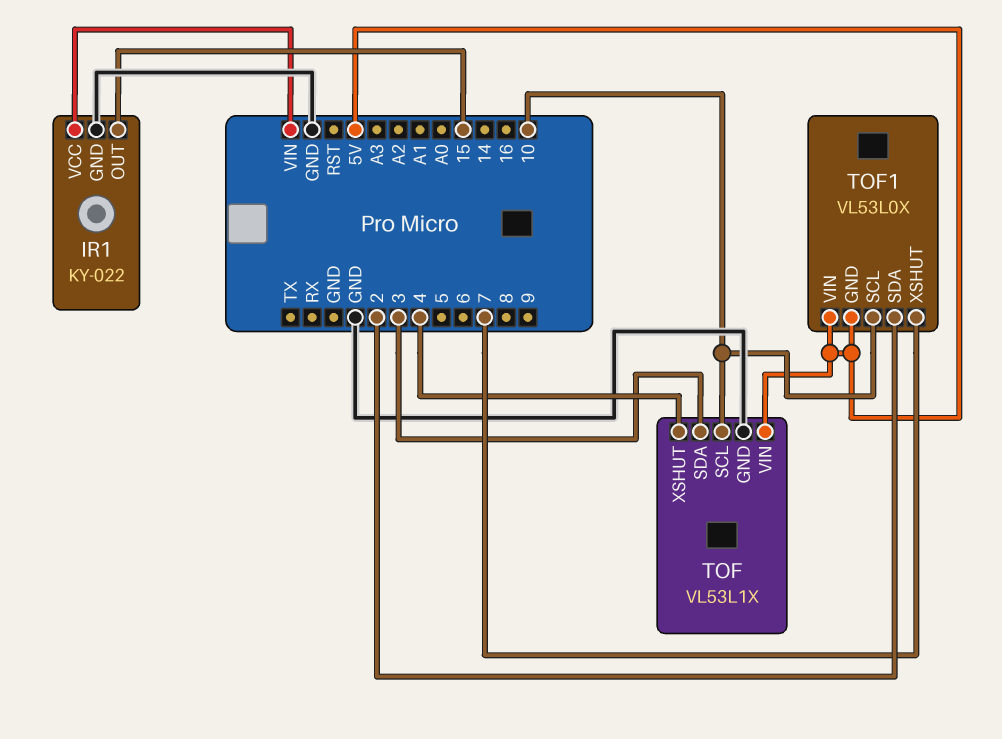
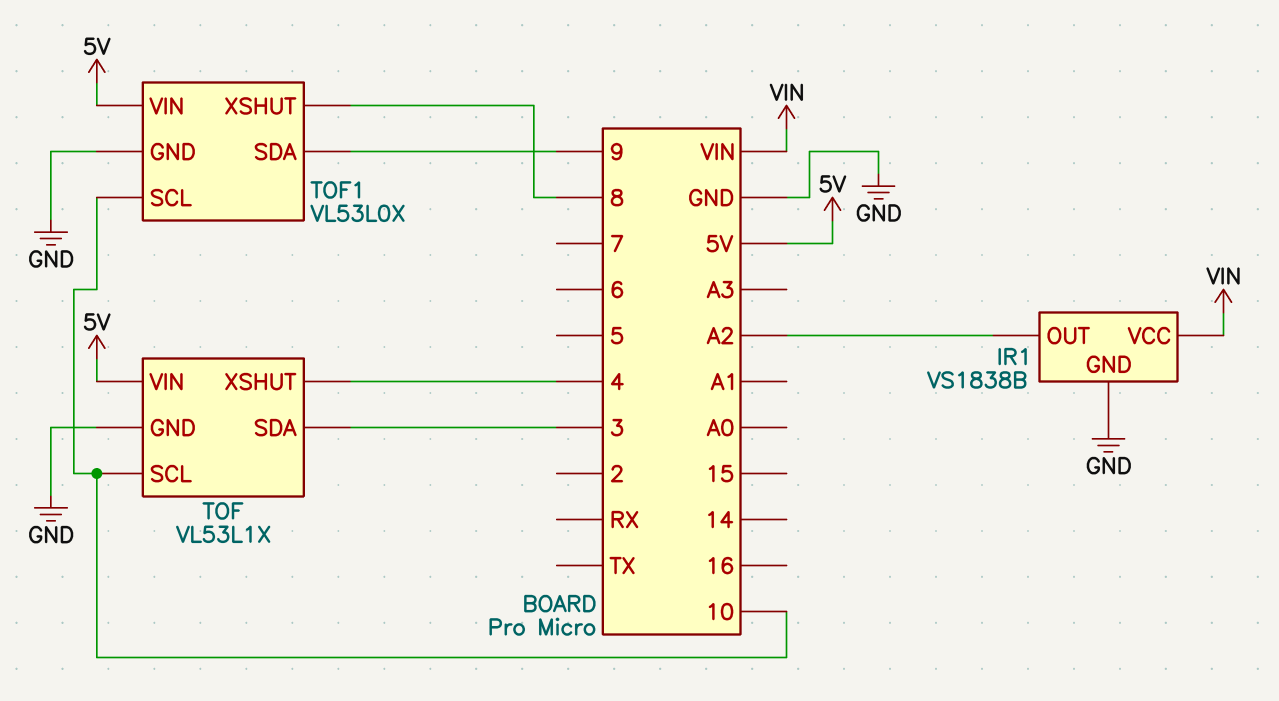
IR1: KY-022 -> VS1838B
IR1 pin OUT: 15 -> A2
TOF1 pin GND: 5V -> GND
TOF1 pin SDA: 2 -> 9
TOF1 pin XSHUT: 7 -> 8

